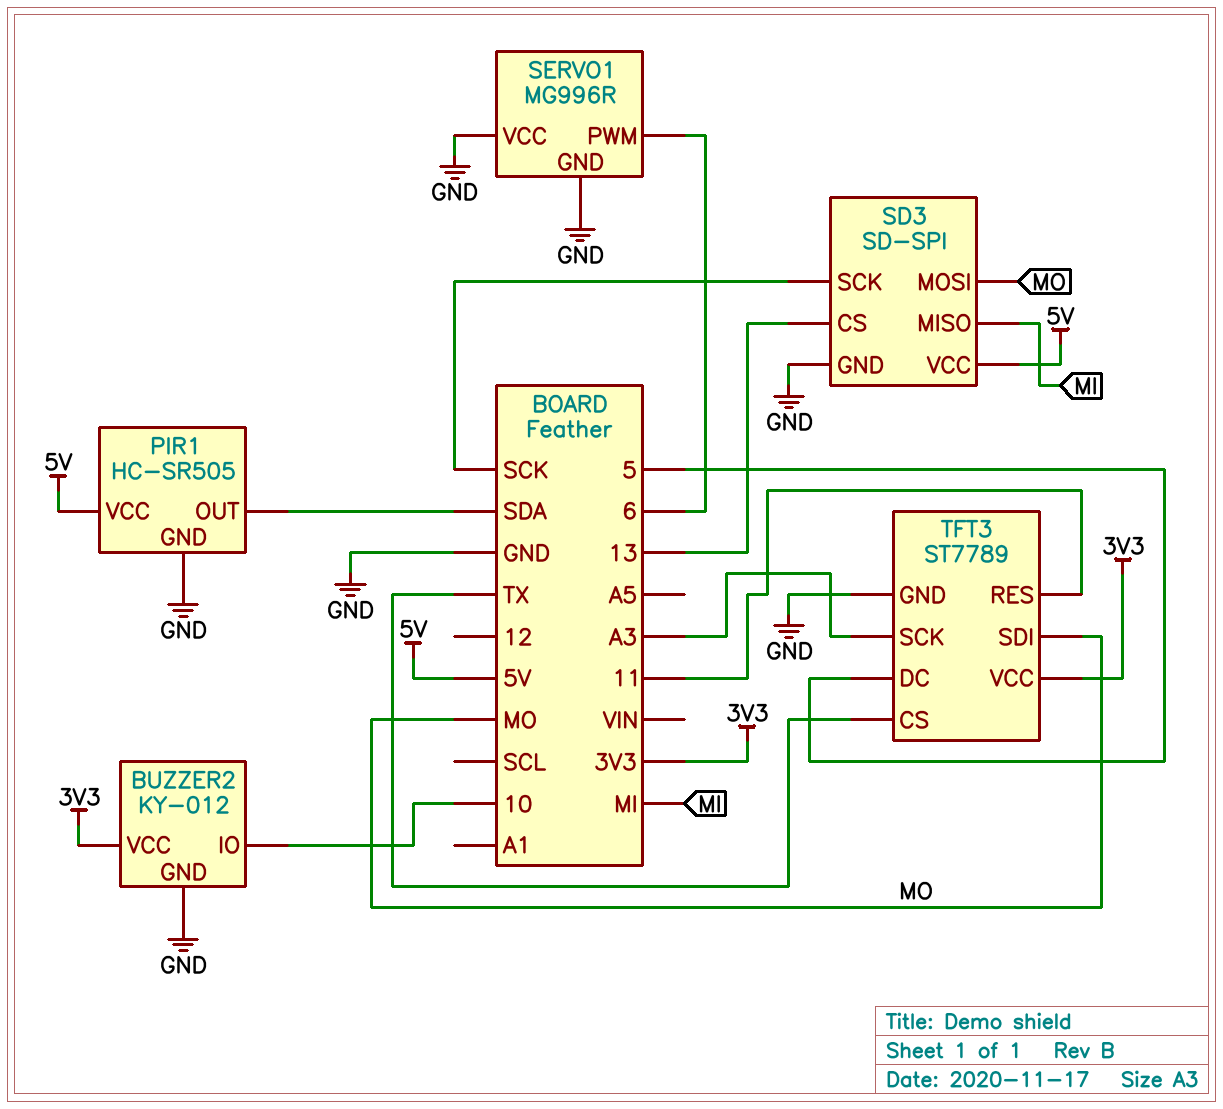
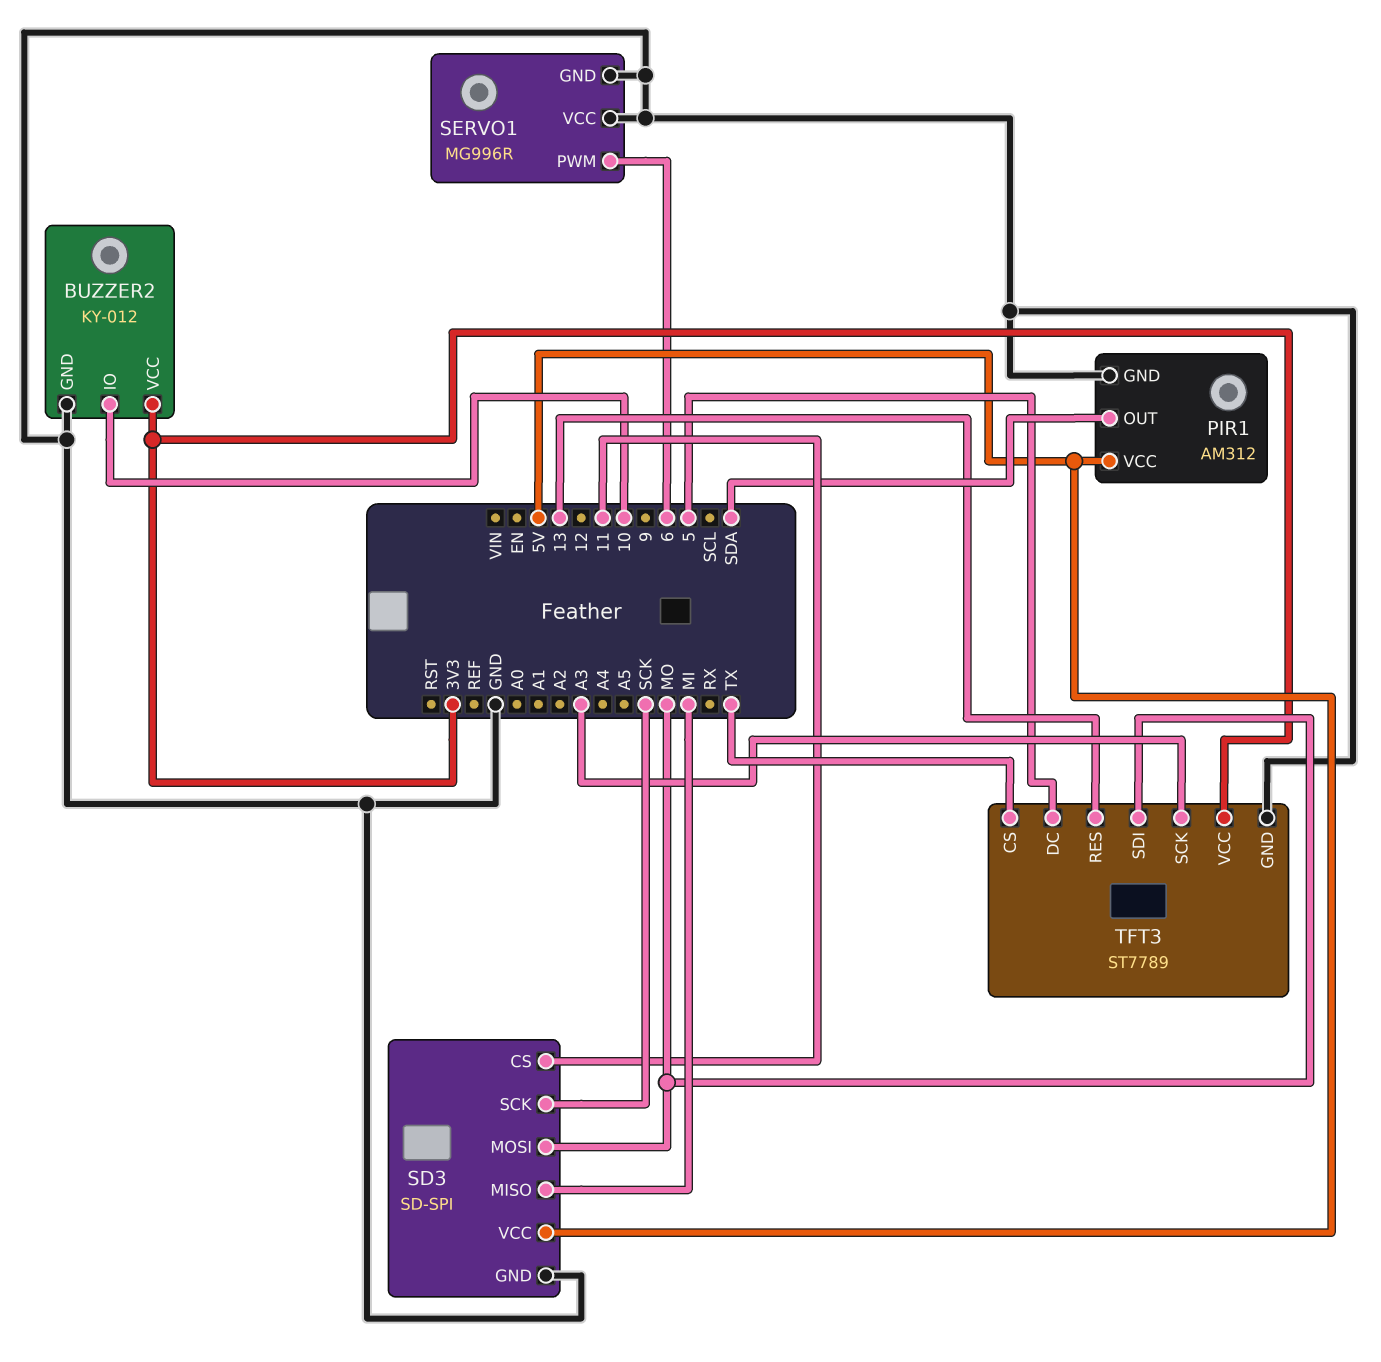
PIR1: HC-SR505 -> AM312
SD3 pin CS: 13 -> 11
TFT3 pin RES: 11 -> 13

